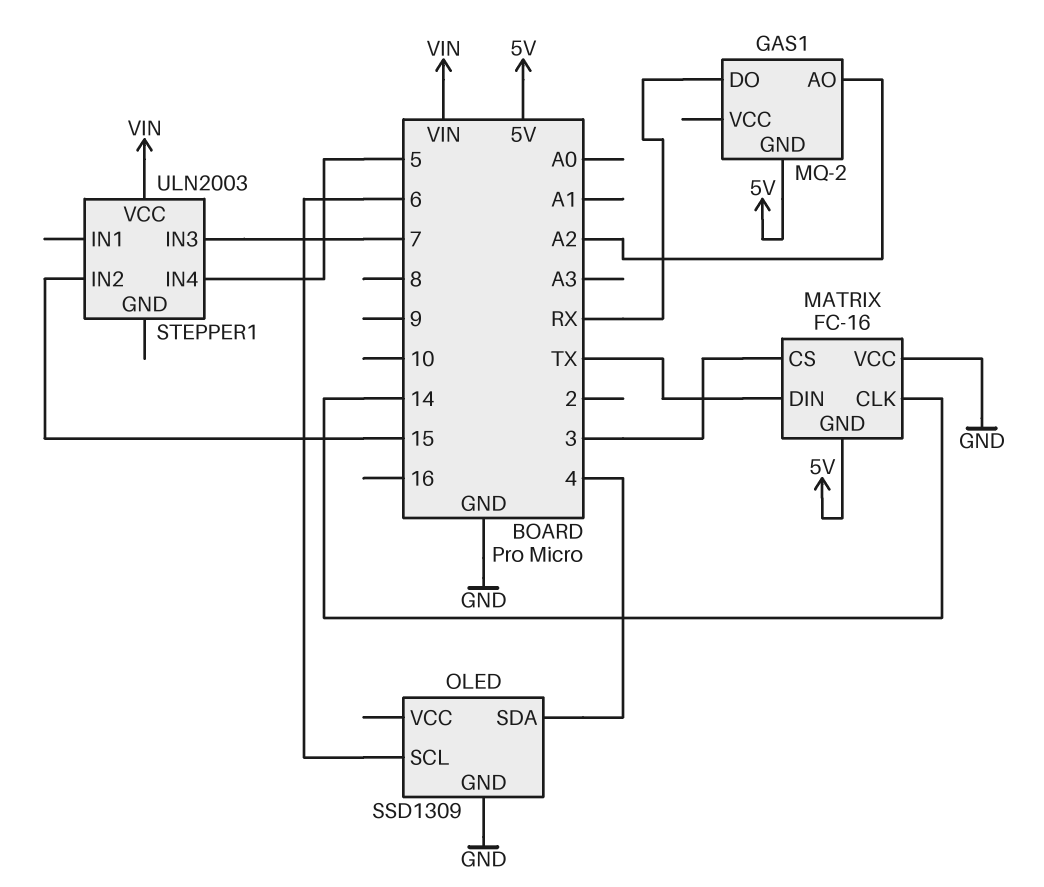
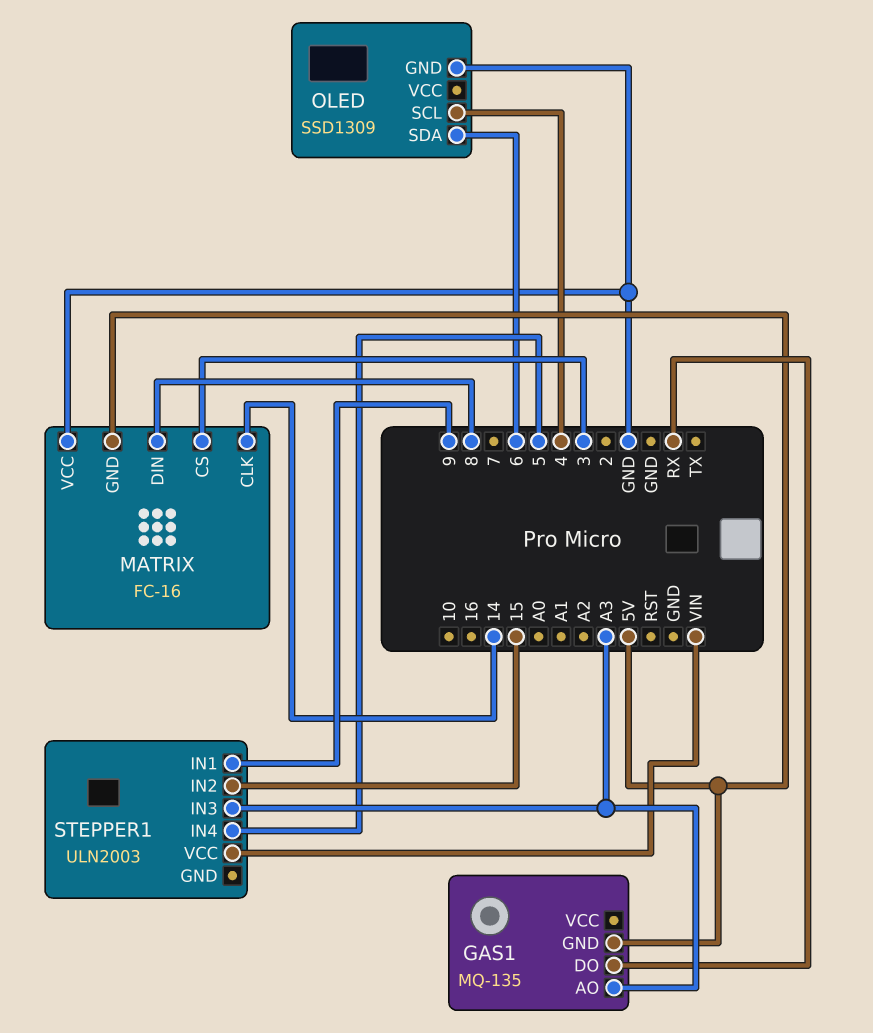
GAS1: MQ-2 -> MQ-135
GAS1 pin AO: A2 -> A3
MATRIX pin DIN: TX -> 8
OLED pin SCL: 6 -> 4
OLED pin SDA: 4 -> 6
STEPPER1 pin IN1: none -> 9
STEPPER1 pin IN3: 7 -> A3

